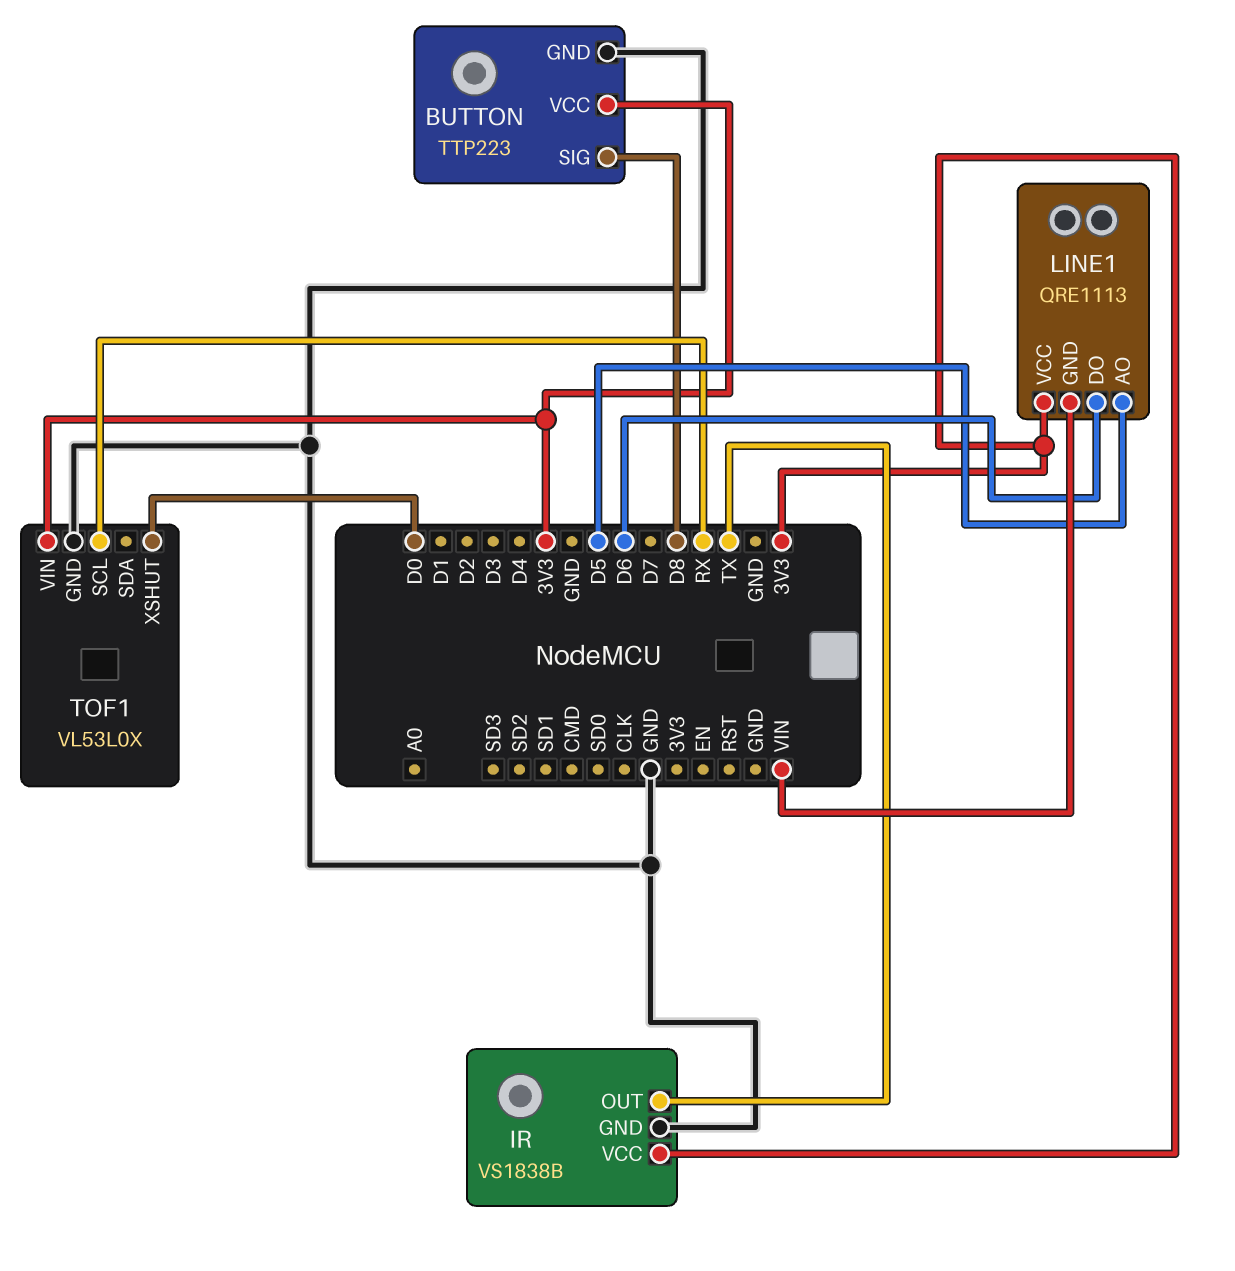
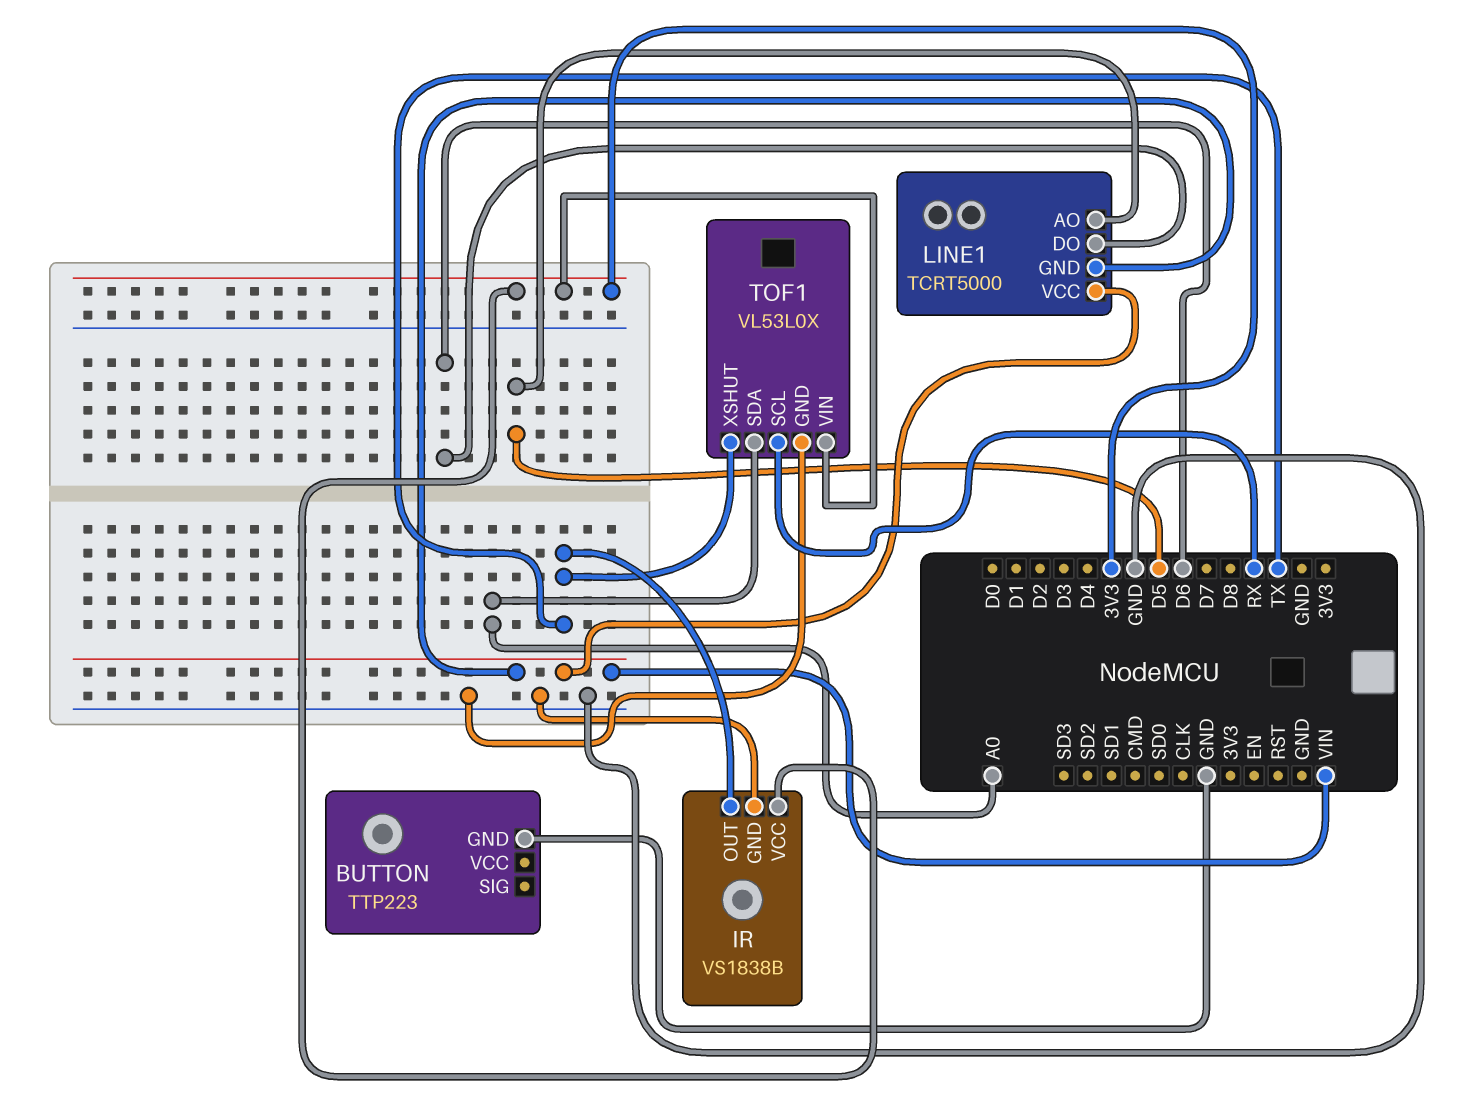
BUTTON pin SIG: D8 -> none
BUTTON pin VCC: 3V3 -> none
LINE1: QRE1113 -> TCRT5000
LINE1 pin VCC: 3V3 -> VIN
TOF1 pin SDA: none -> A0
TOF1 pin XSHUT: D0 -> TX

